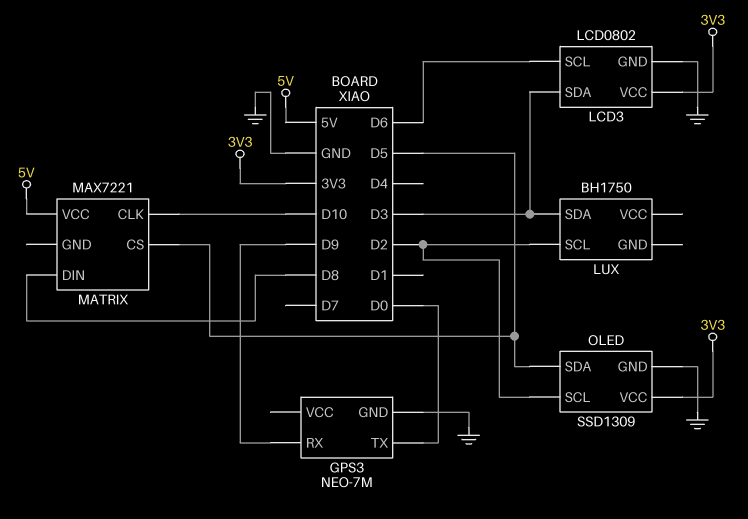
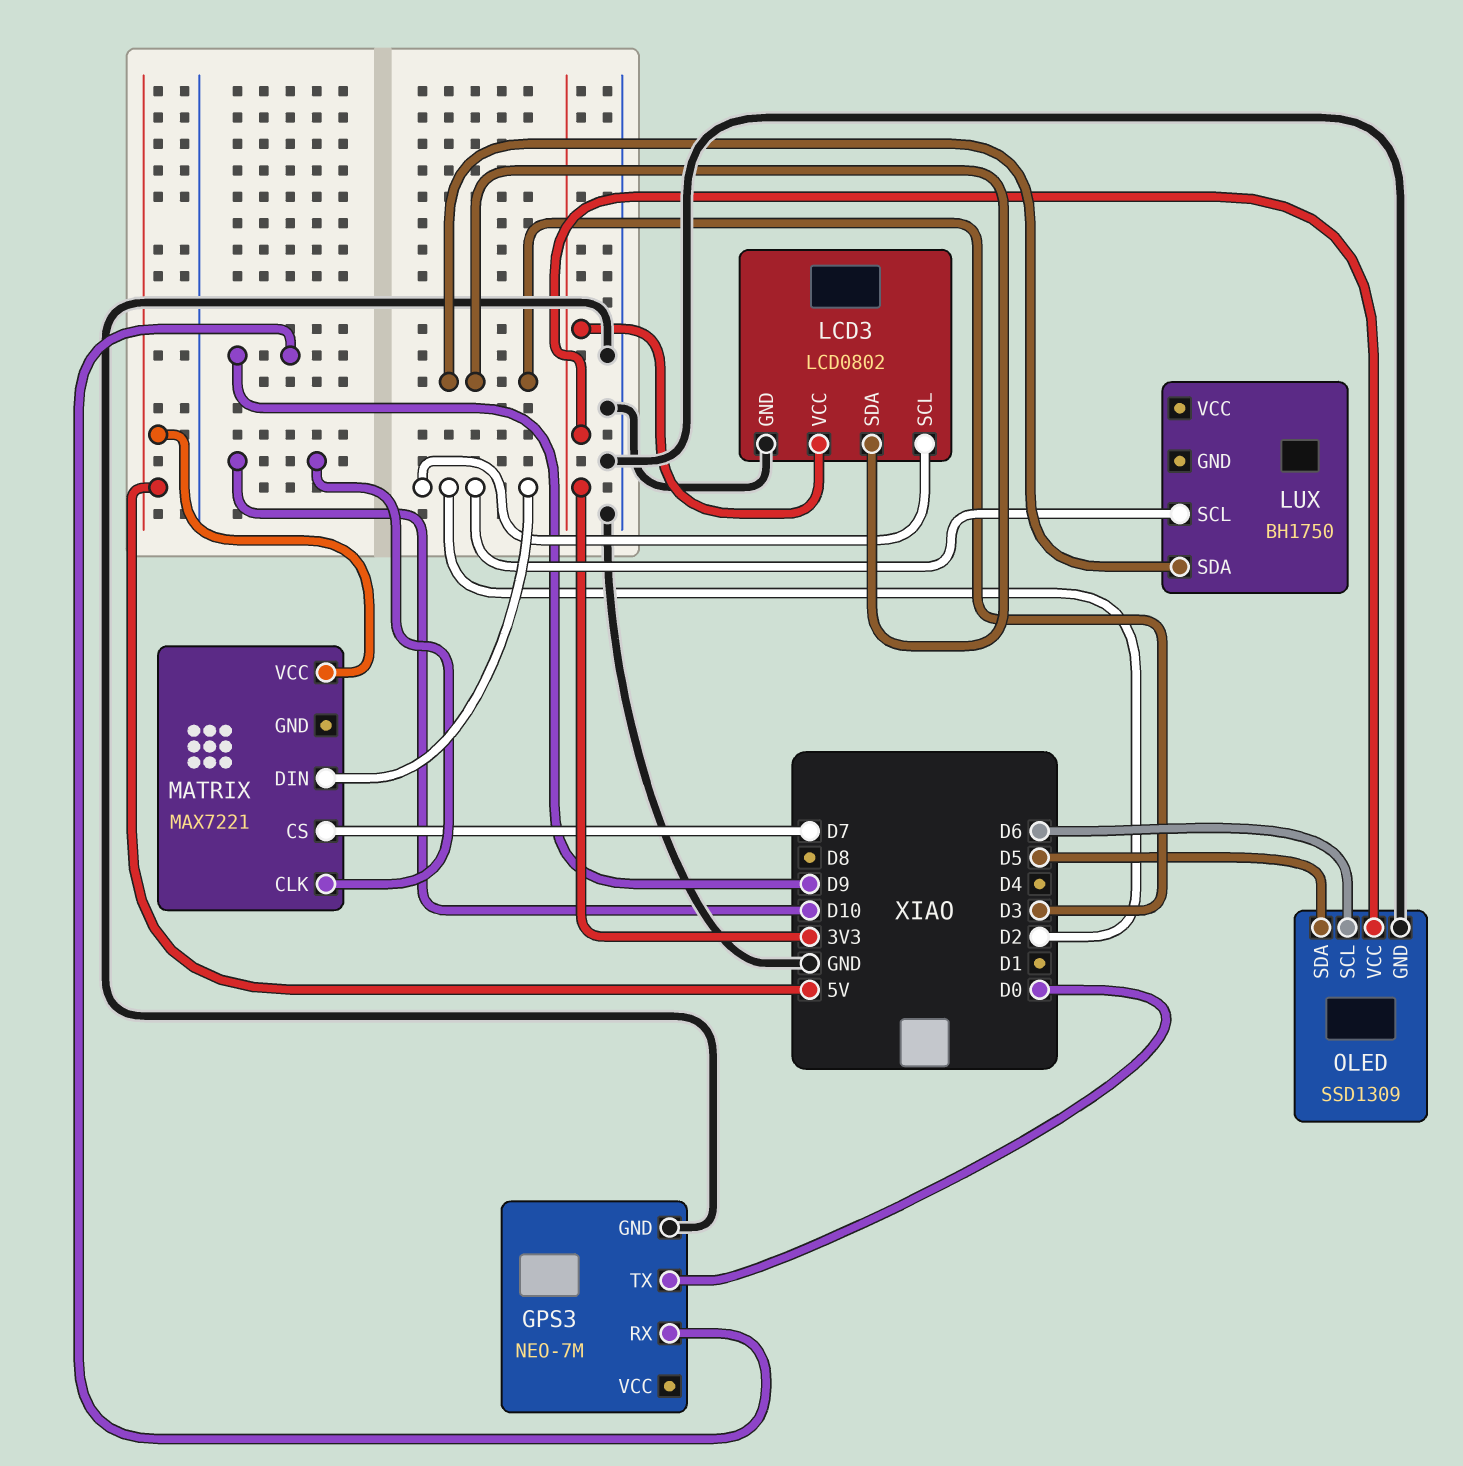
LCD3 pin SCL: D6 -> D2
MATRIX pin CS: D5 -> D7
MATRIX pin DIN: D8 -> D2
OLED pin SCL: D2 -> D6

